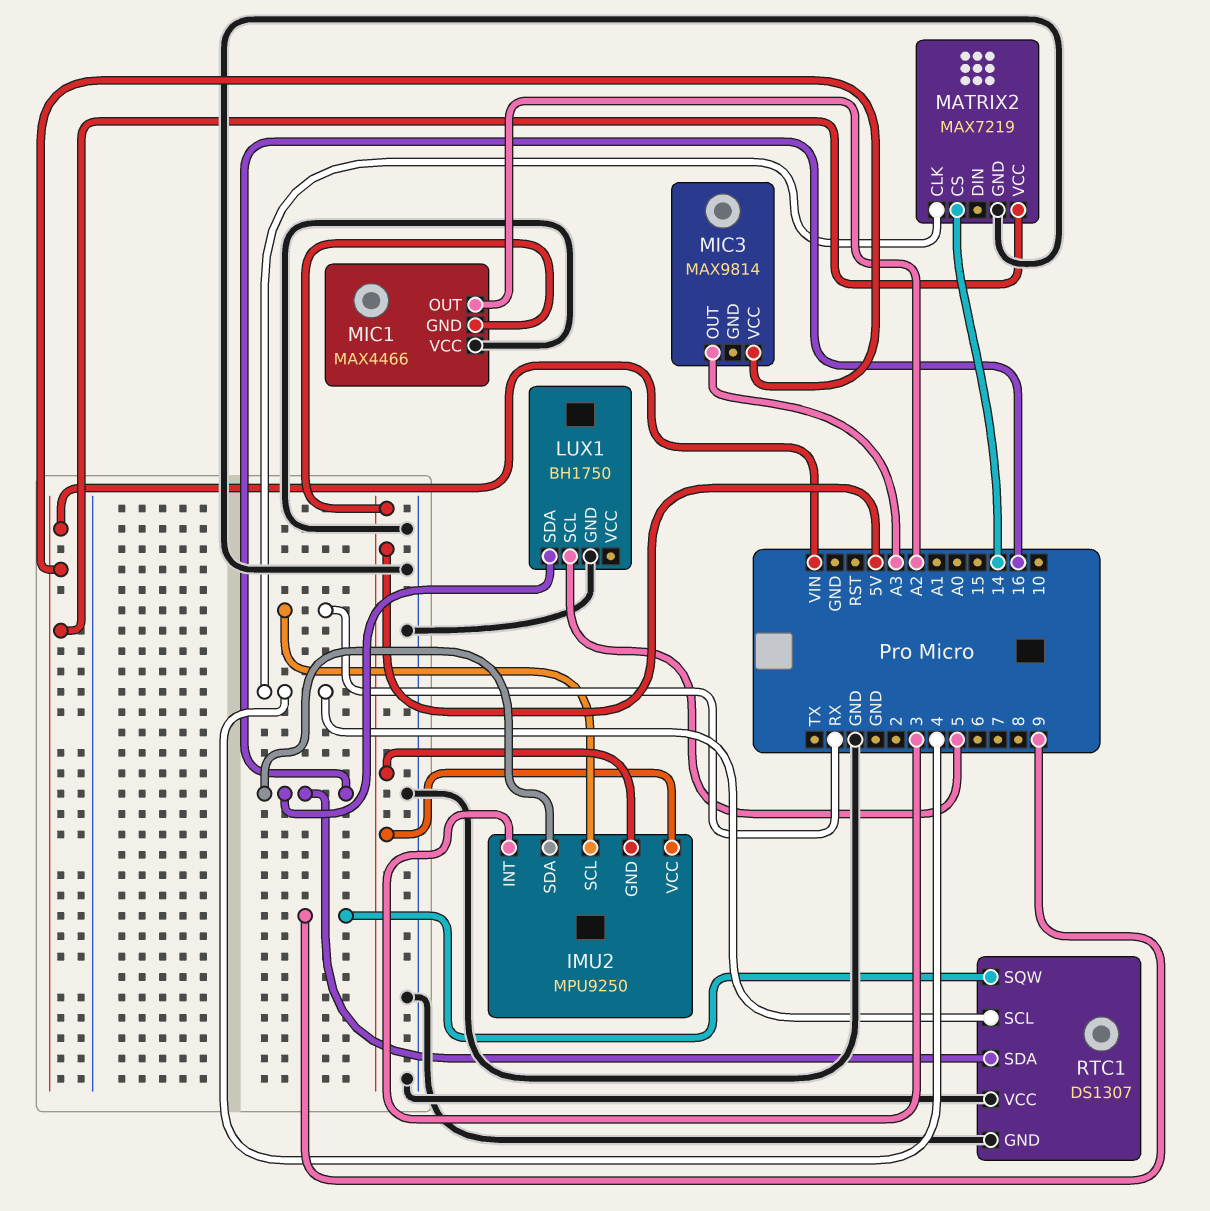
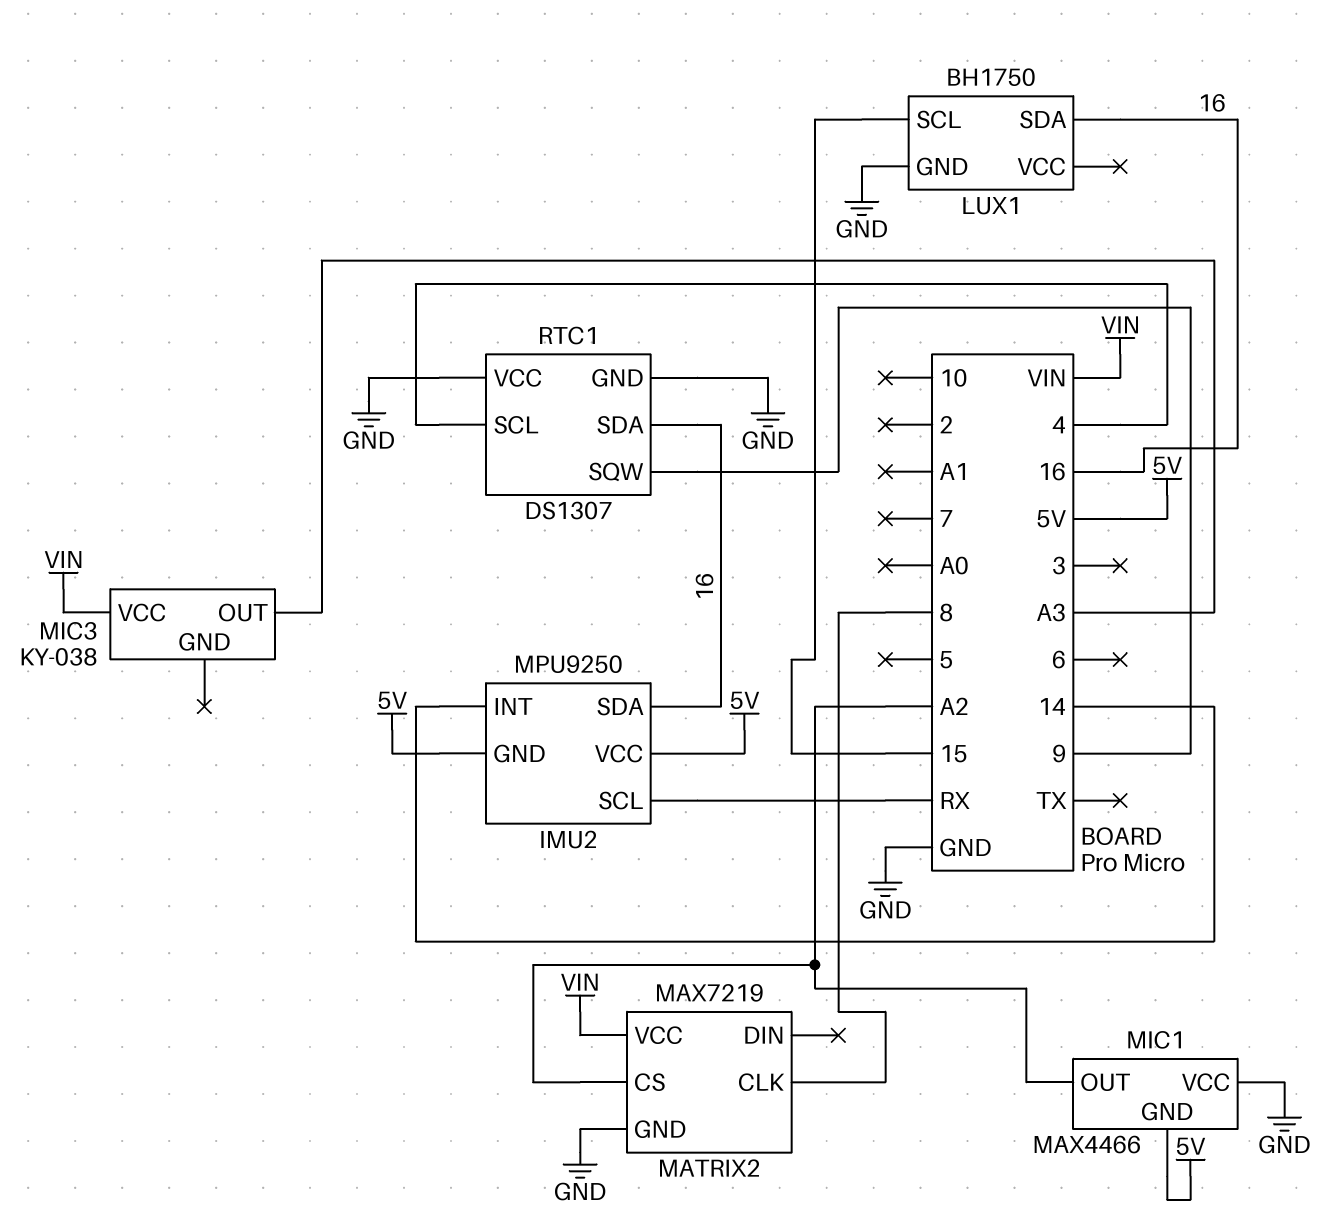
IMU2 pin INT: 3 -> 14
LUX1 pin SCL: 5 -> 15
MATRIX2 pin CLK: 4 -> 8
MATRIX2 pin CS: 14 -> A2
MIC3: MAX9814 -> KY-038

